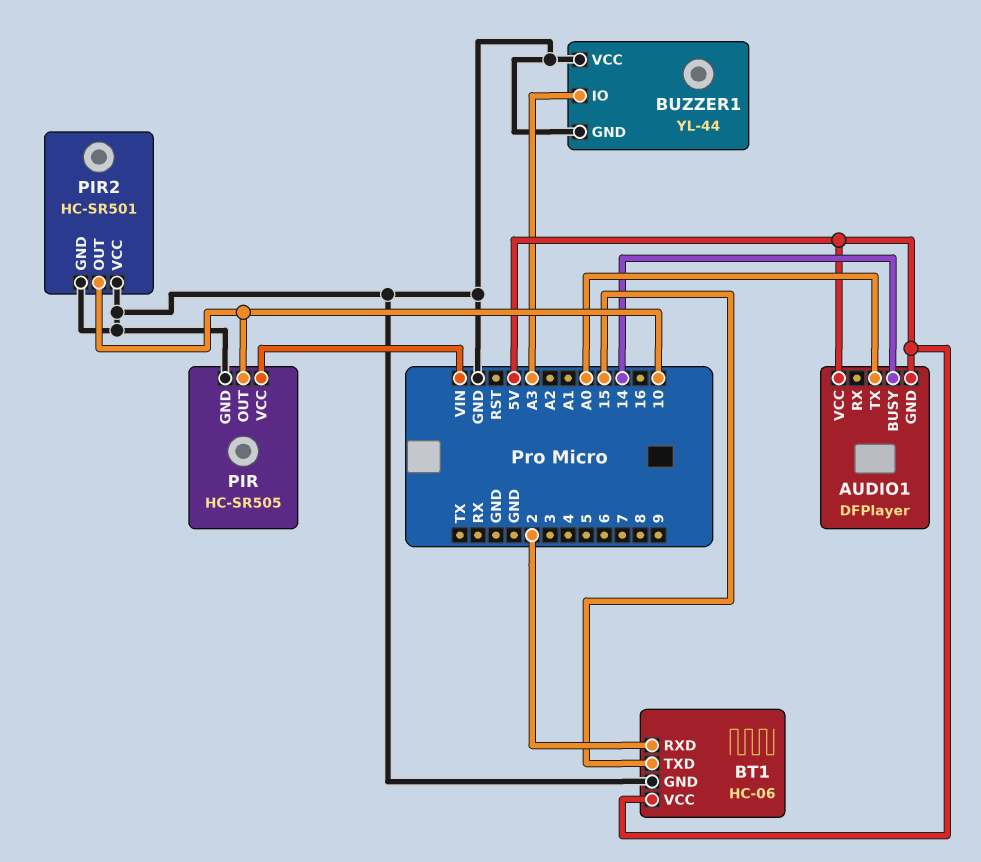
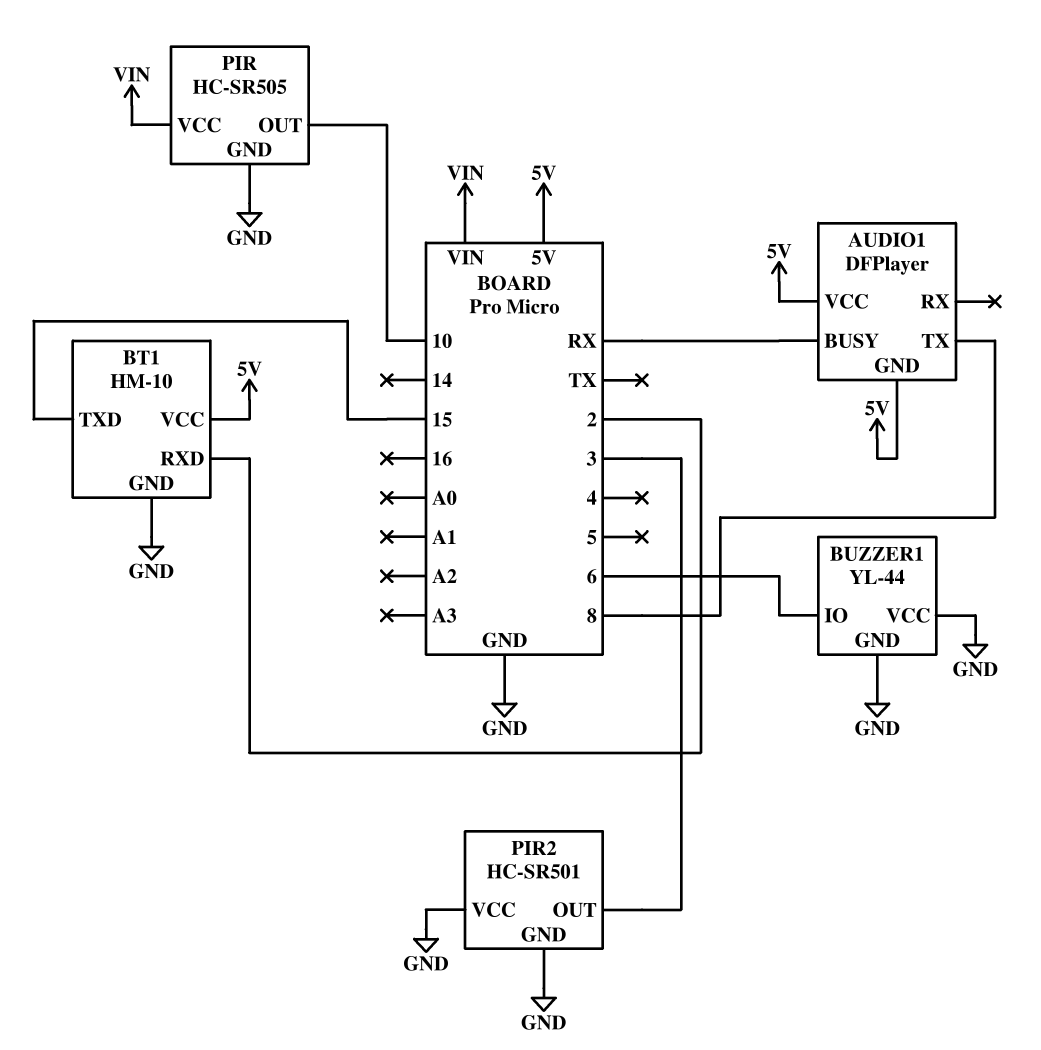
AUDIO1 pin BUSY: 14 -> RX
AUDIO1 pin TX: A0 -> 8
BT1: HC-06 -> HM-10
BUZZER1 pin IO: A3 -> 6
PIR2 pin OUT: 10 -> 3

